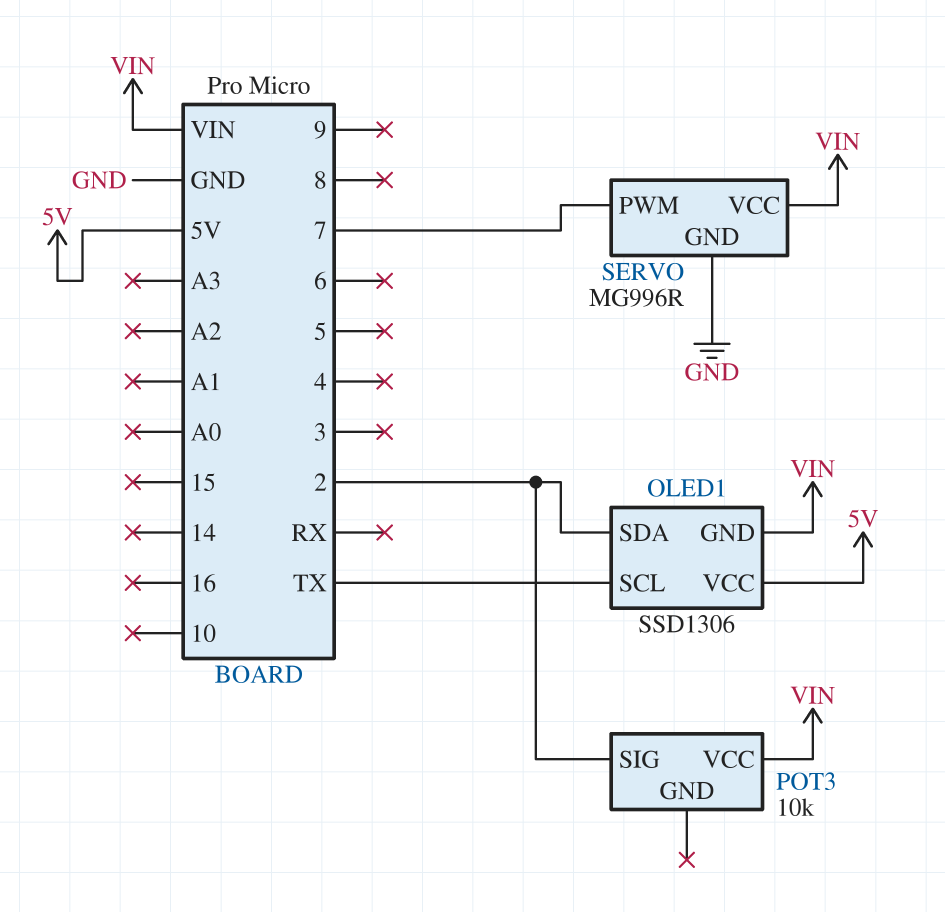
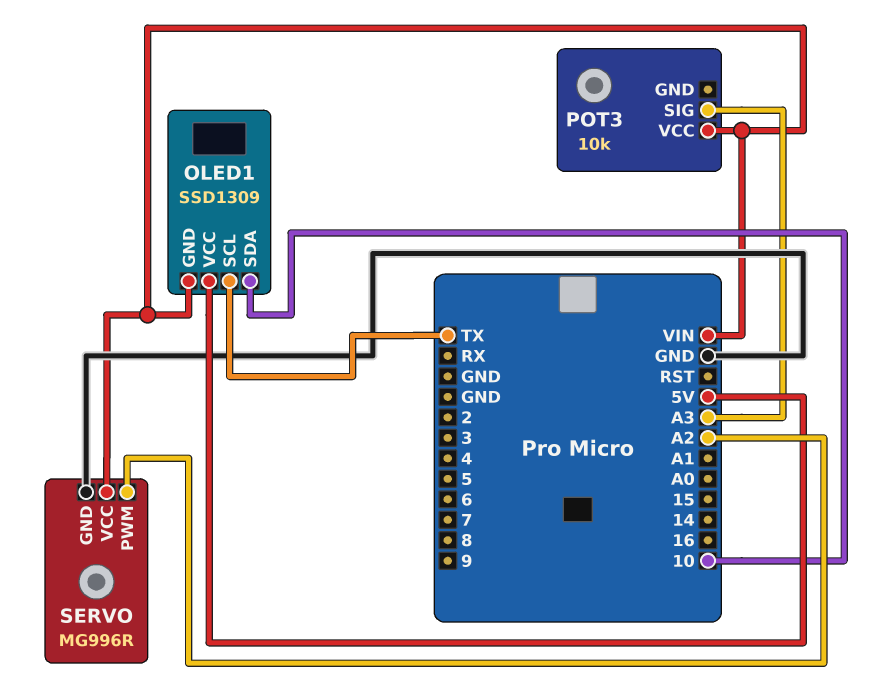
OLED1: SSD1306 -> SSD1309
OLED1 pin SDA: 2 -> 10
POT3 pin SIG: 2 -> A3
SERVO pin PWM: 7 -> A2

